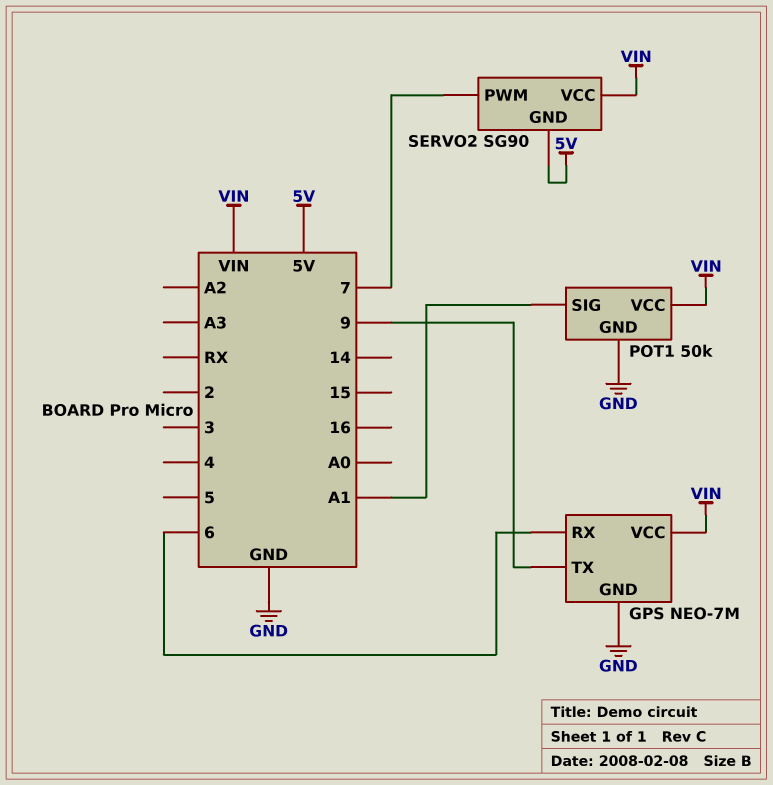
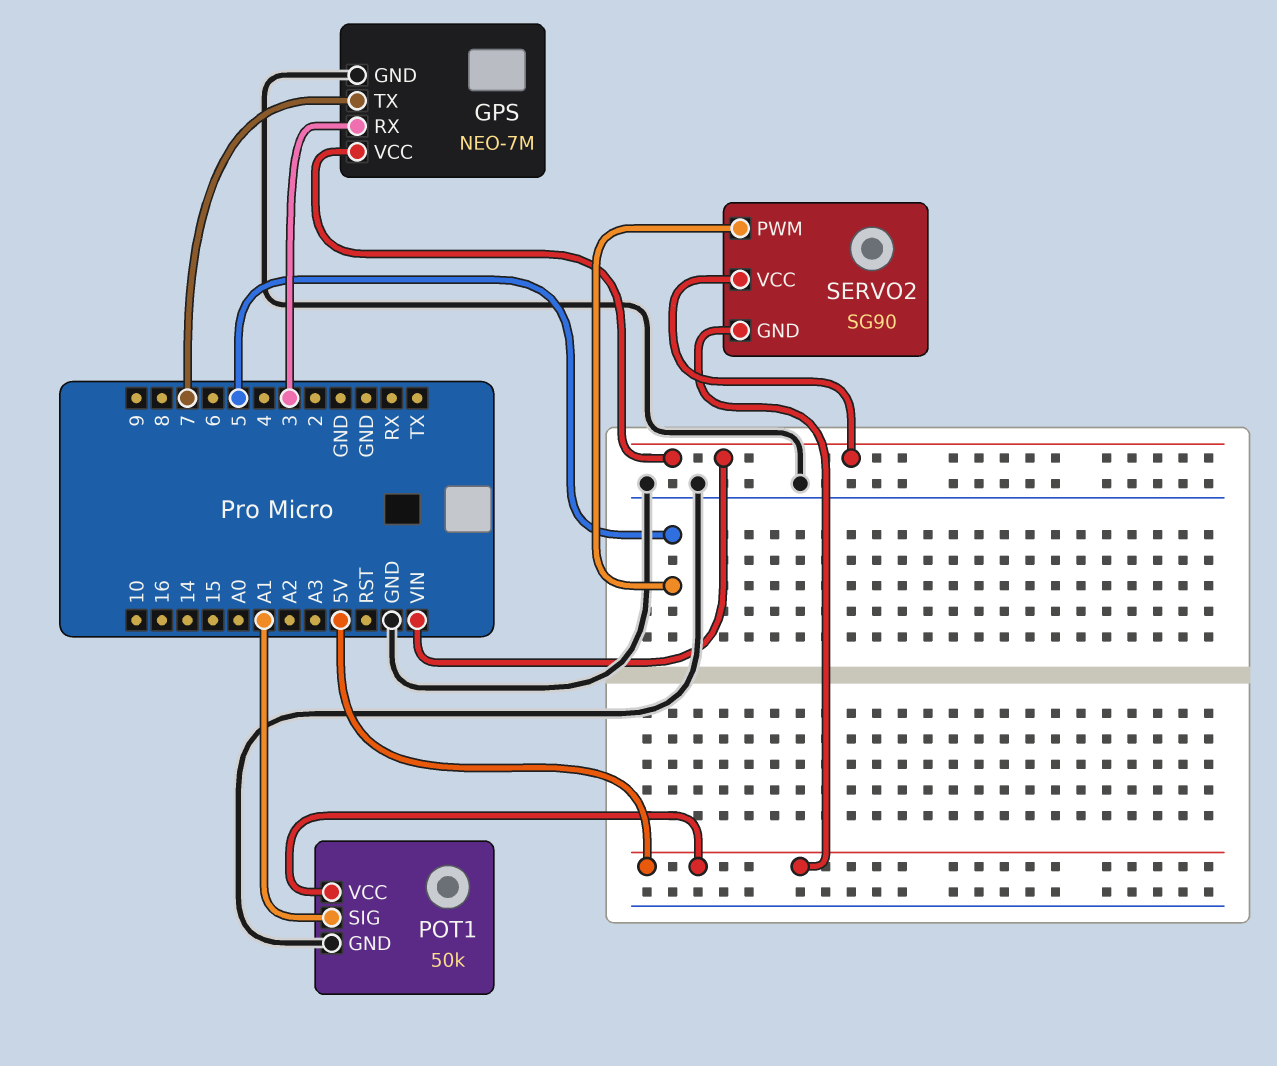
GPS pin RX: 6 -> 3
GPS pin TX: 9 -> 7
POT1 pin VCC: VIN -> 5V
SERVO2 pin PWM: 7 -> 5

